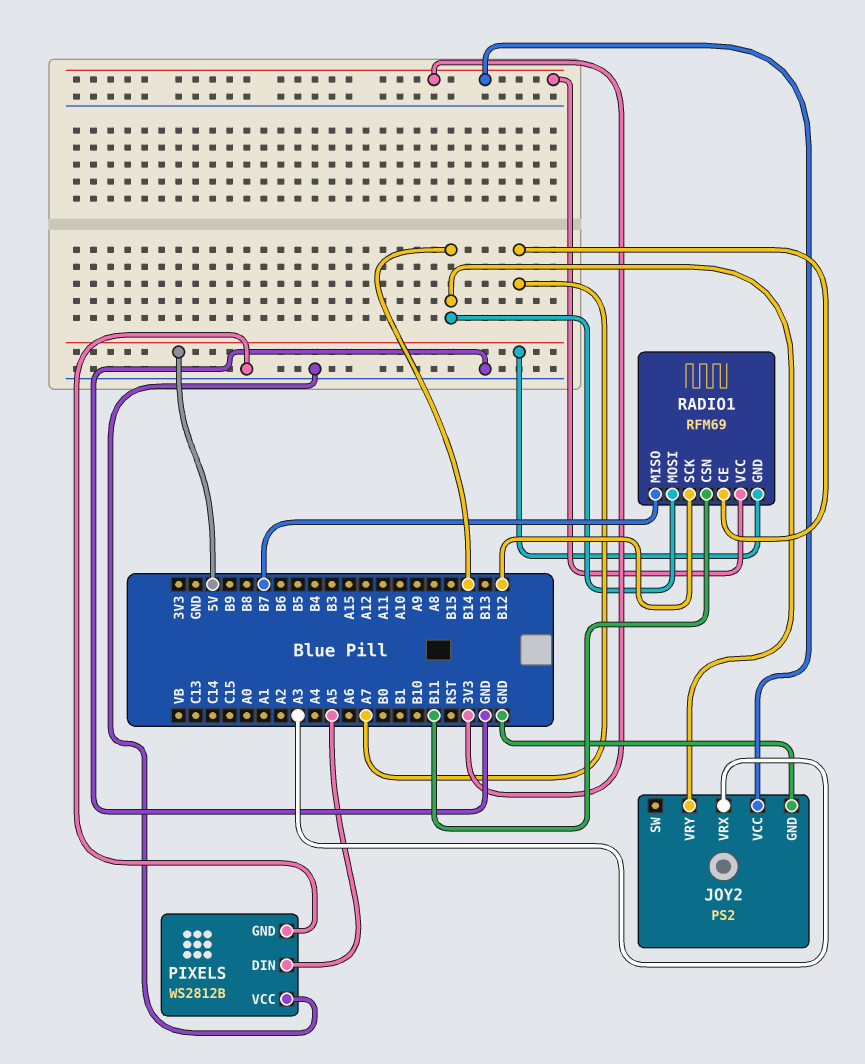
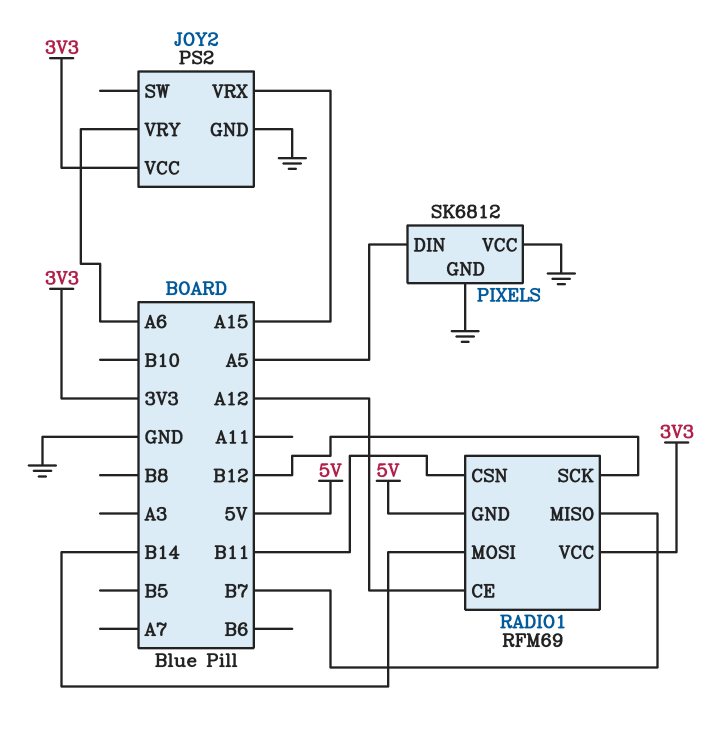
JOY2 pin VRX: A3 -> A15
JOY2 pin VRY: B14 -> A6
PIXELS: WS2812B -> SK6812
RADIO1 pin CE: A7 -> A12

